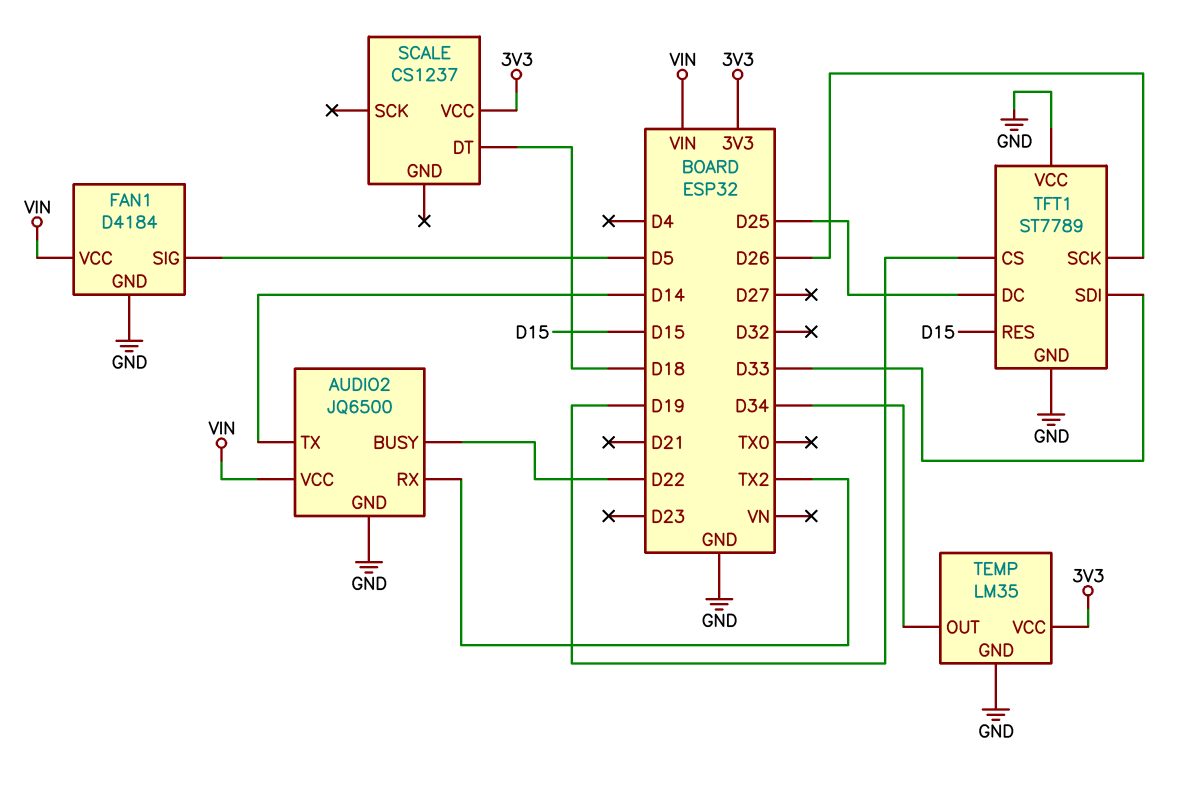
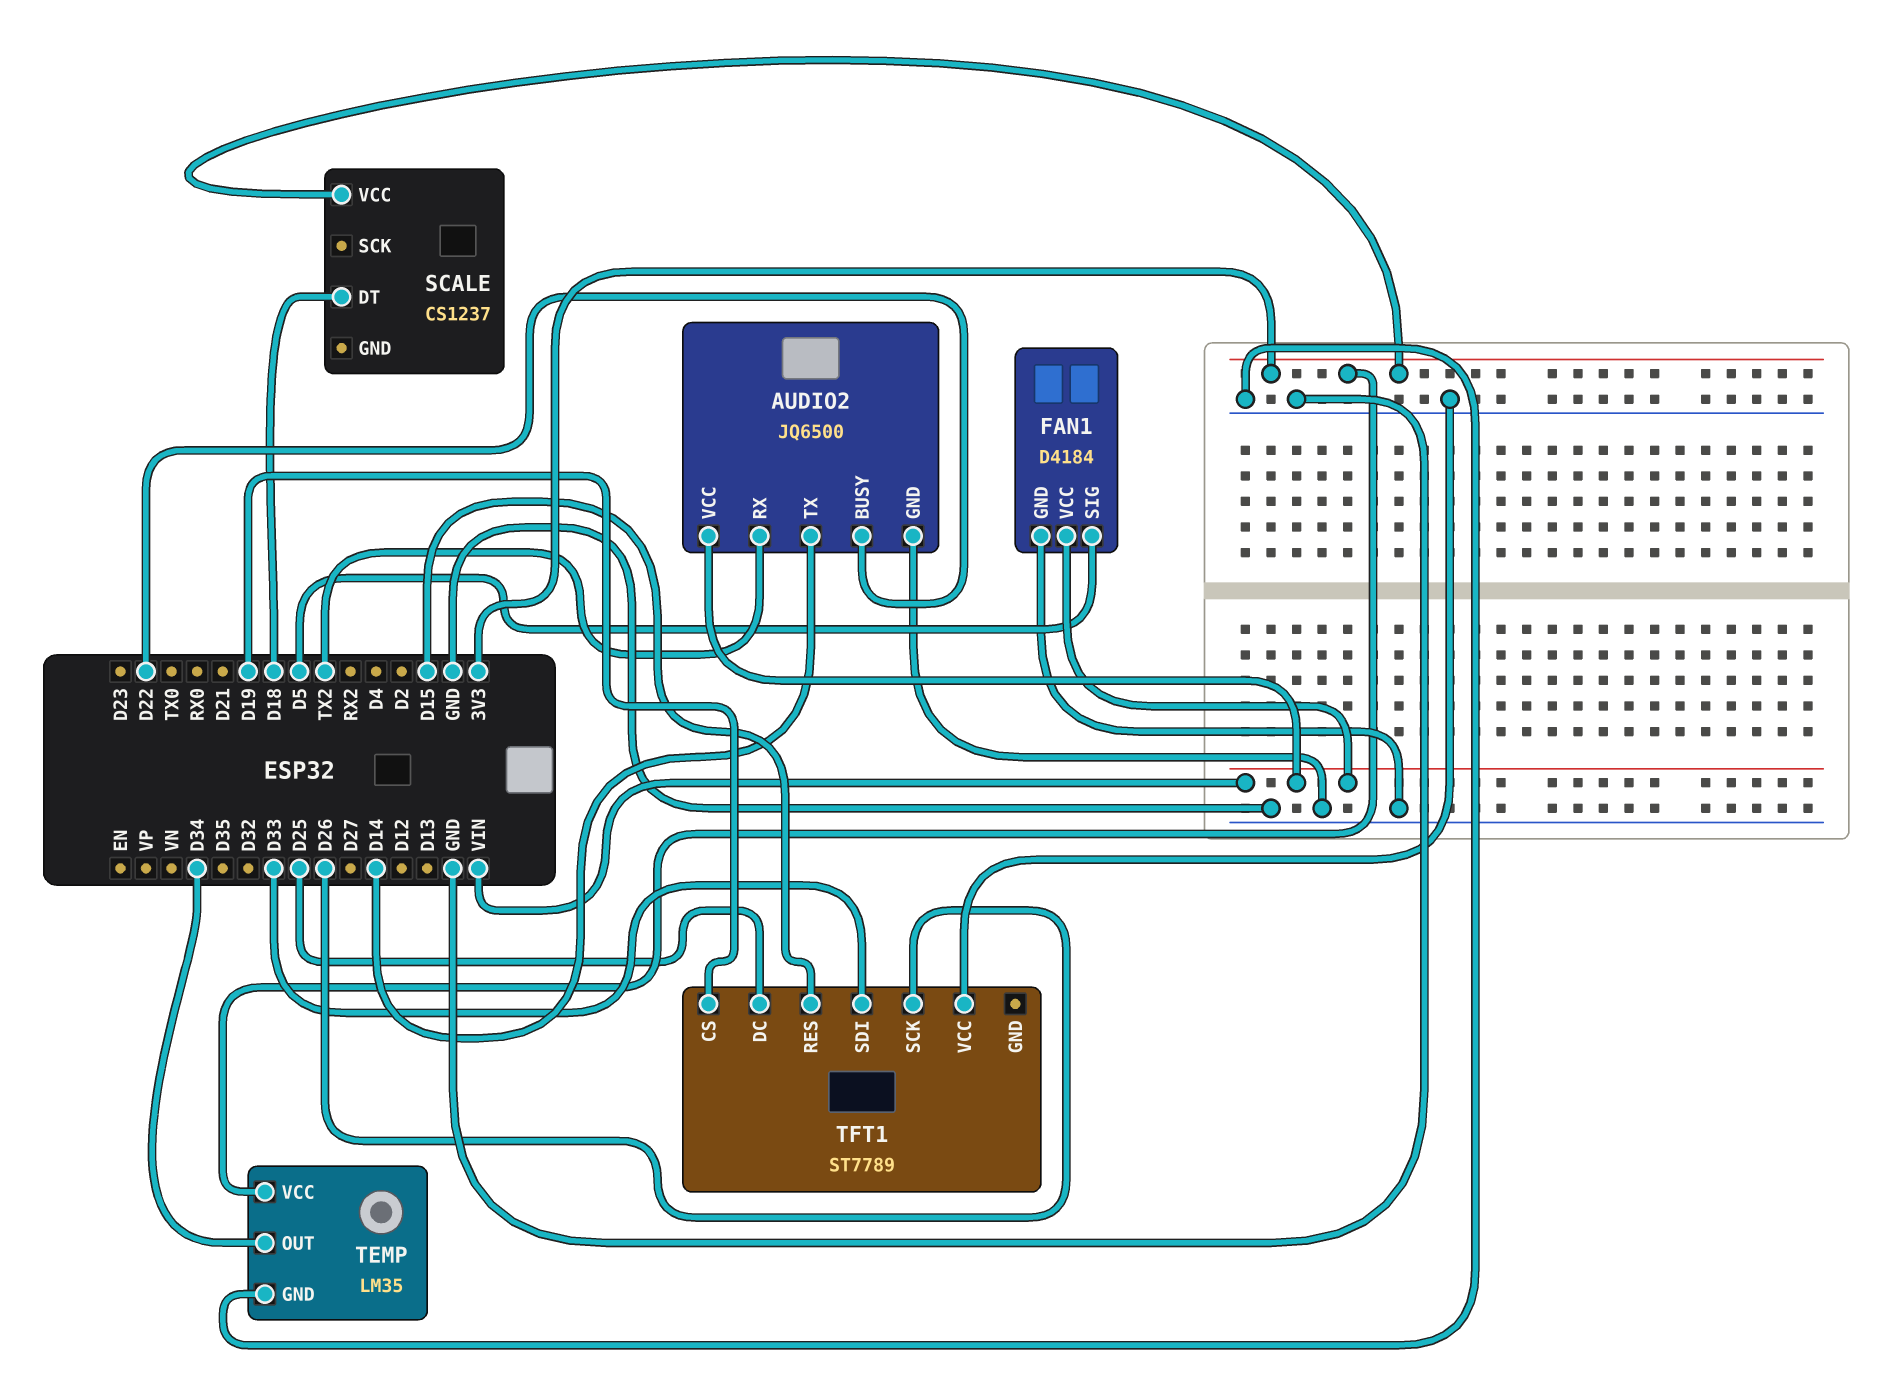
TFT1 pin GND: GND -> none

